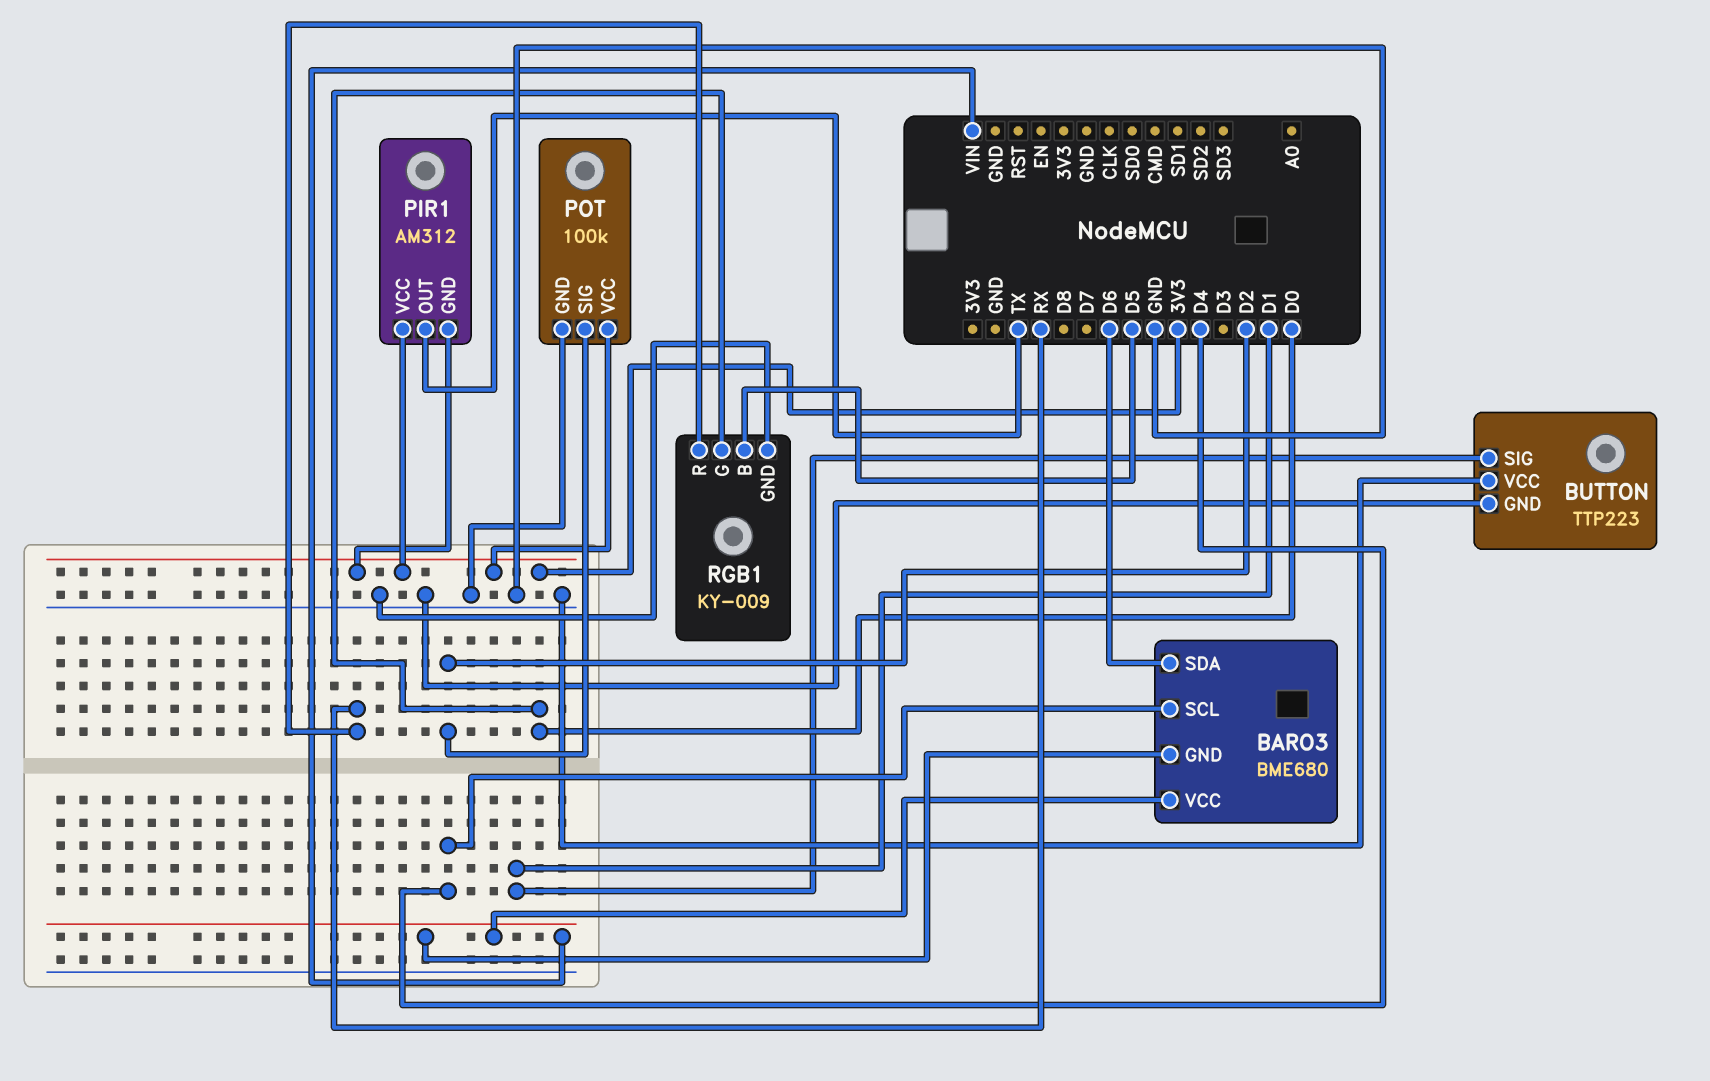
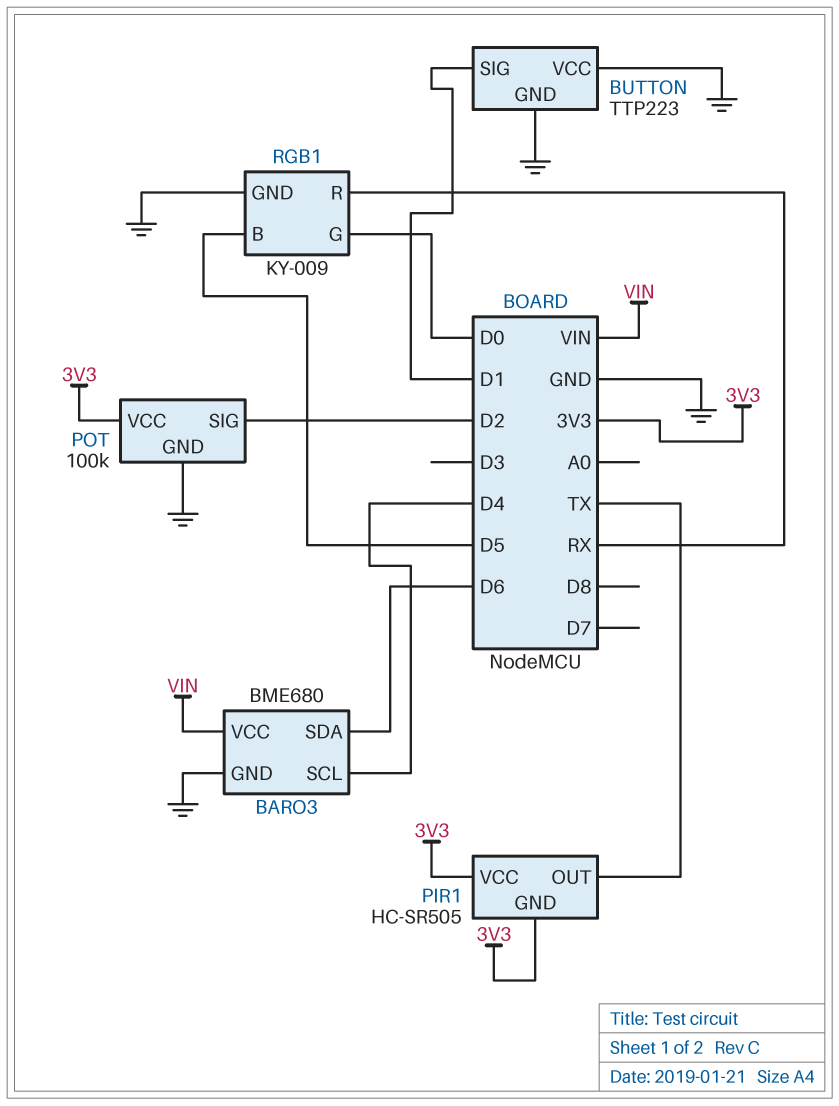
BARO3 pin GND: VIN -> GND
PIR1: AM312 -> HC-SR505

